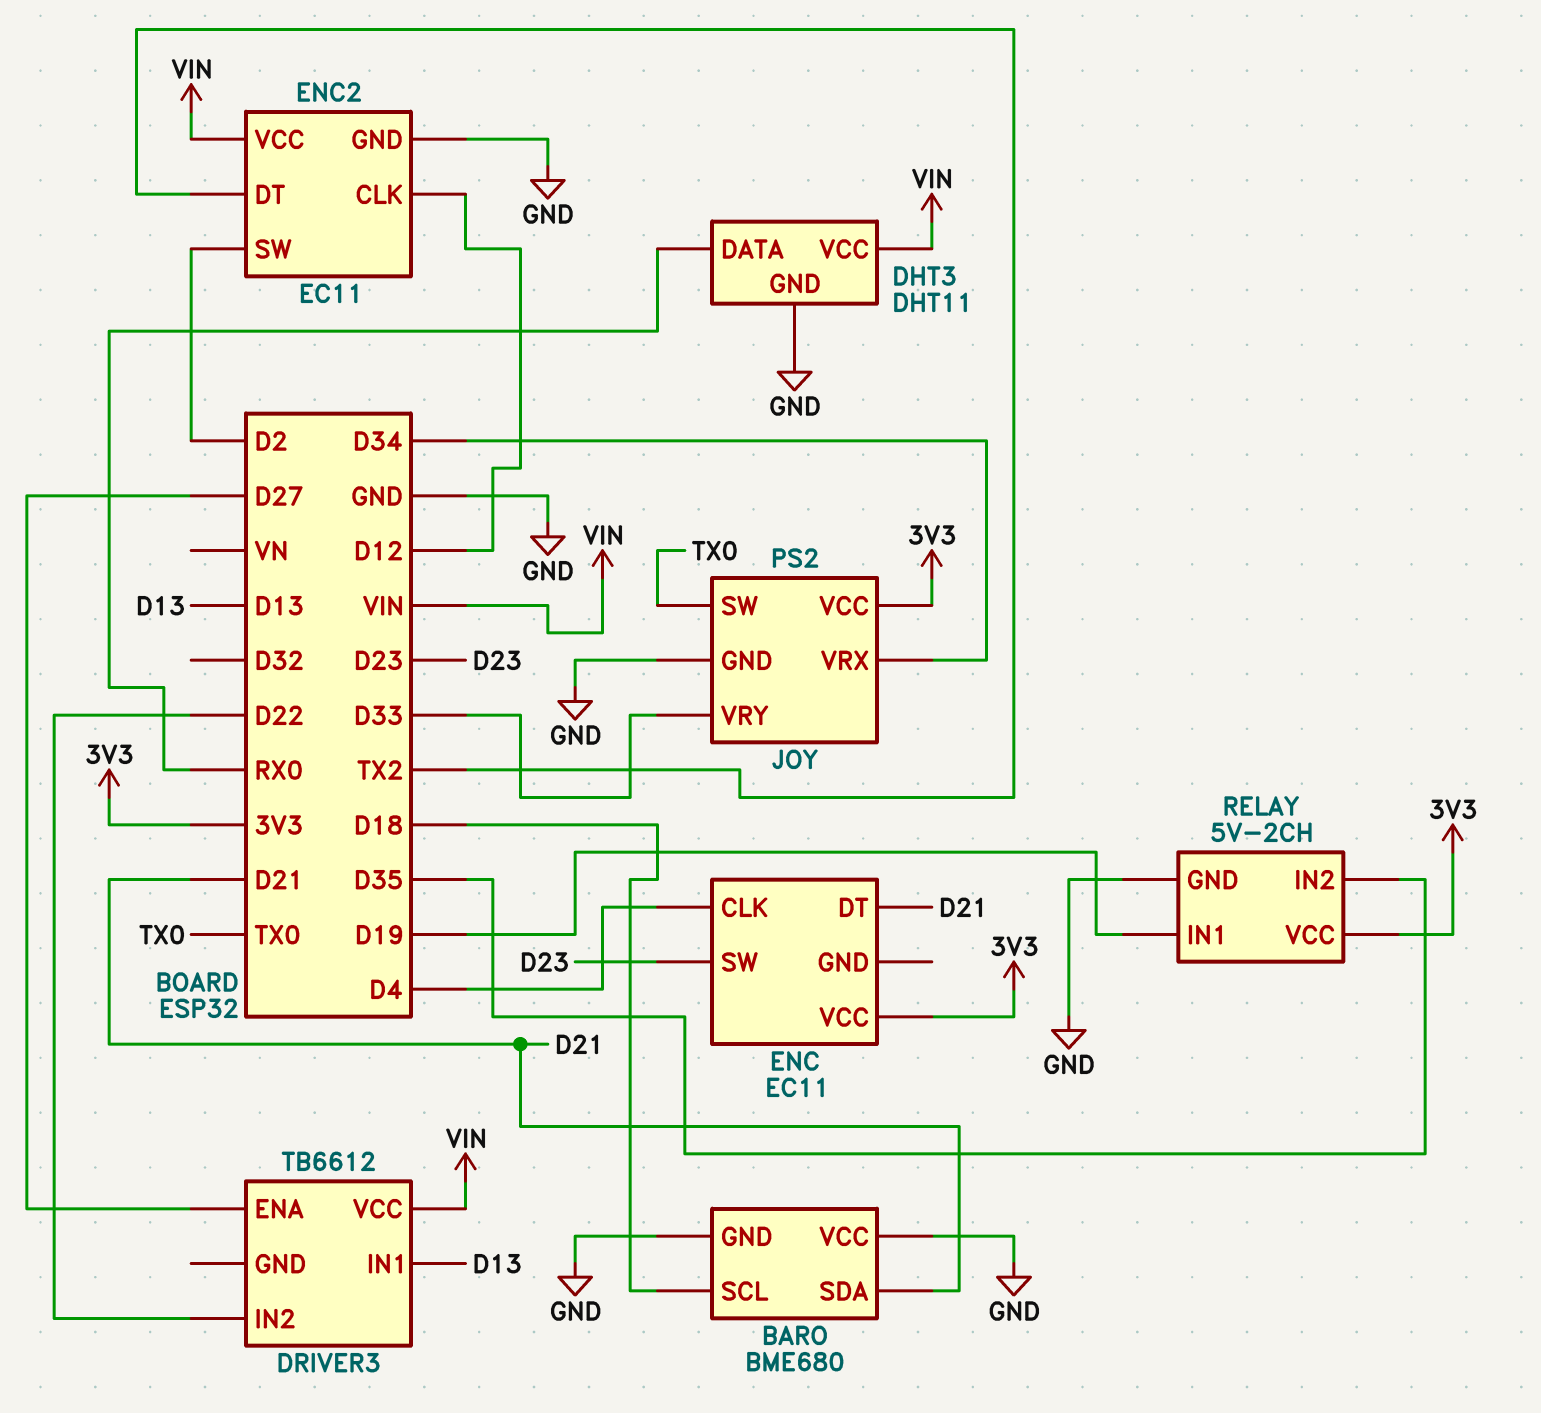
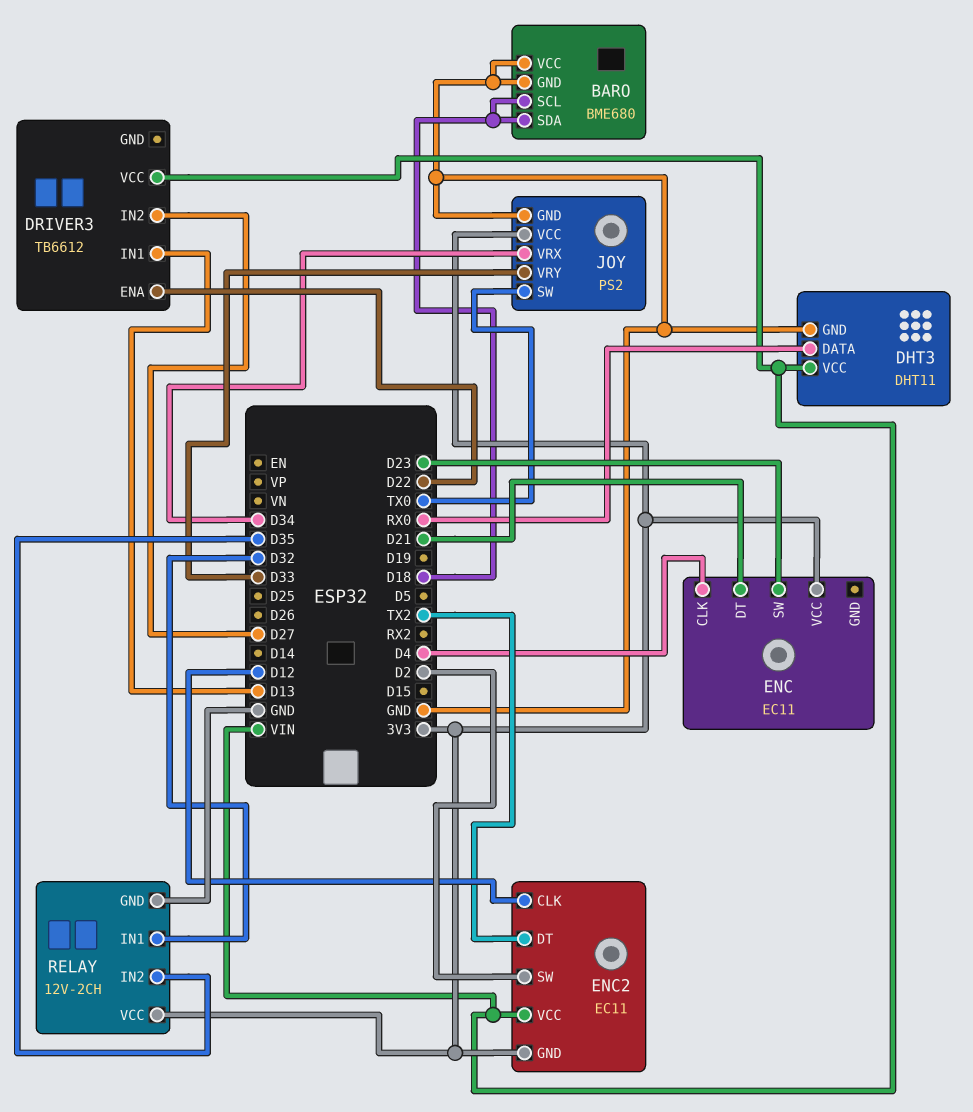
BARO pin SDA: D21 -> D18
DRIVER3 pin ENA: D27 -> D22
DRIVER3 pin IN2: D22 -> D27
ENC2 pin GND: GND -> 3V3
RELAY: 5V-2CH -> 12V-2CH
RELAY pin IN1: D19 -> D32

